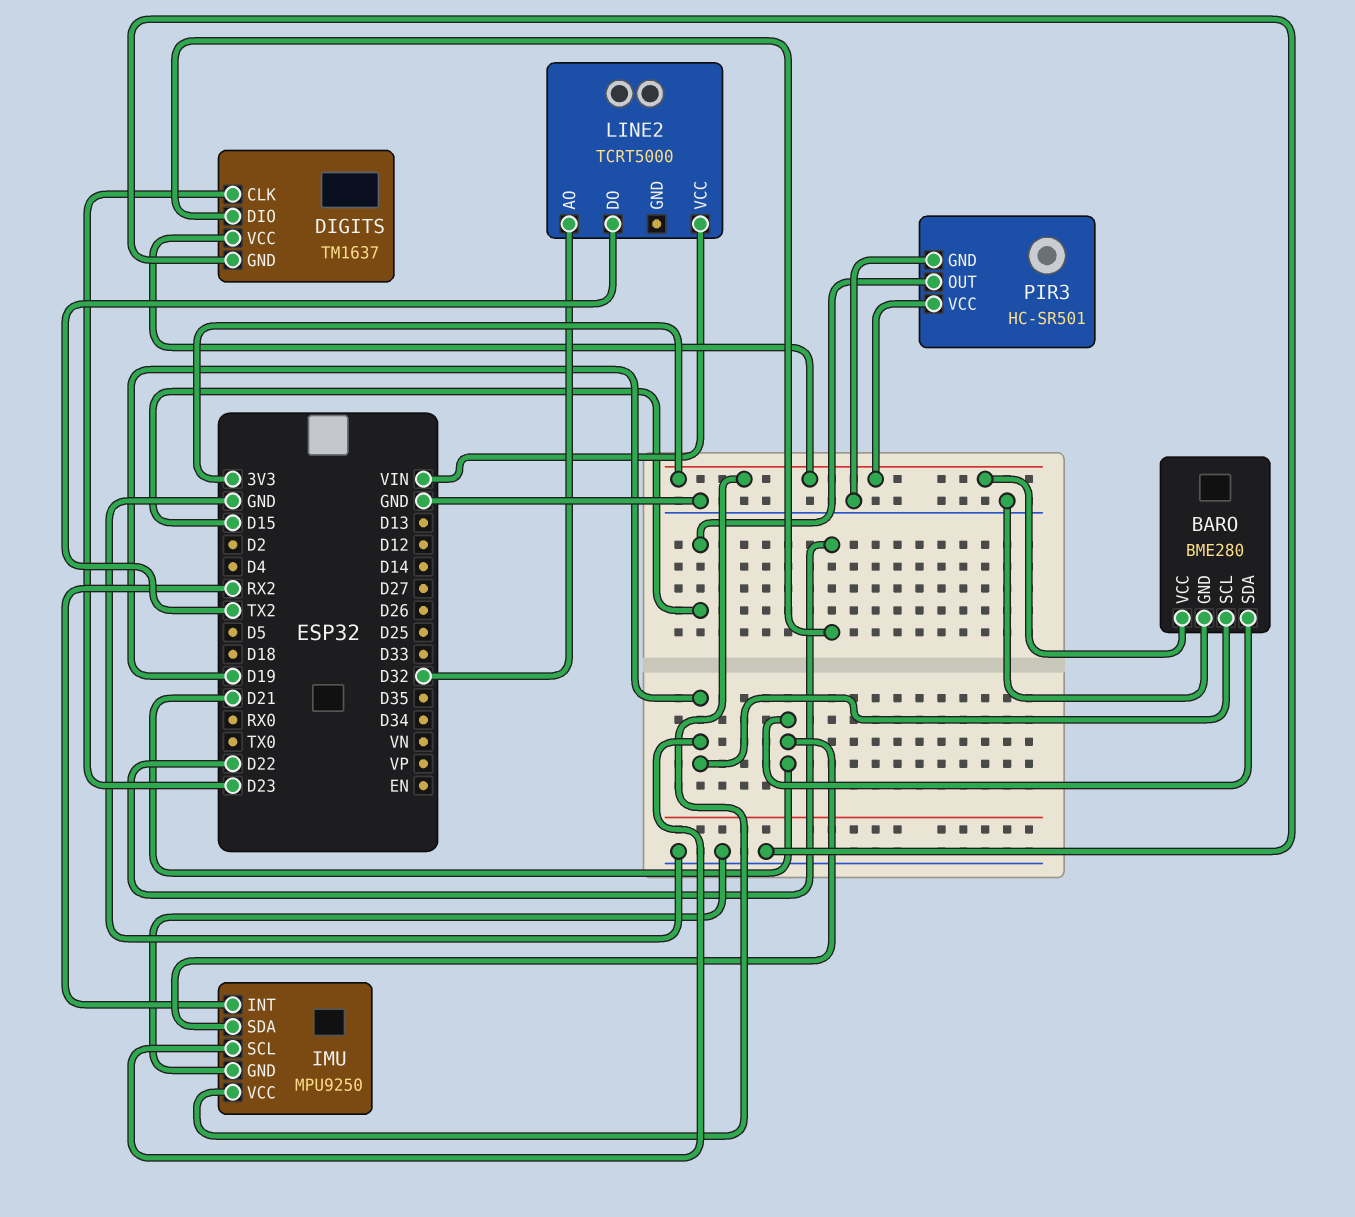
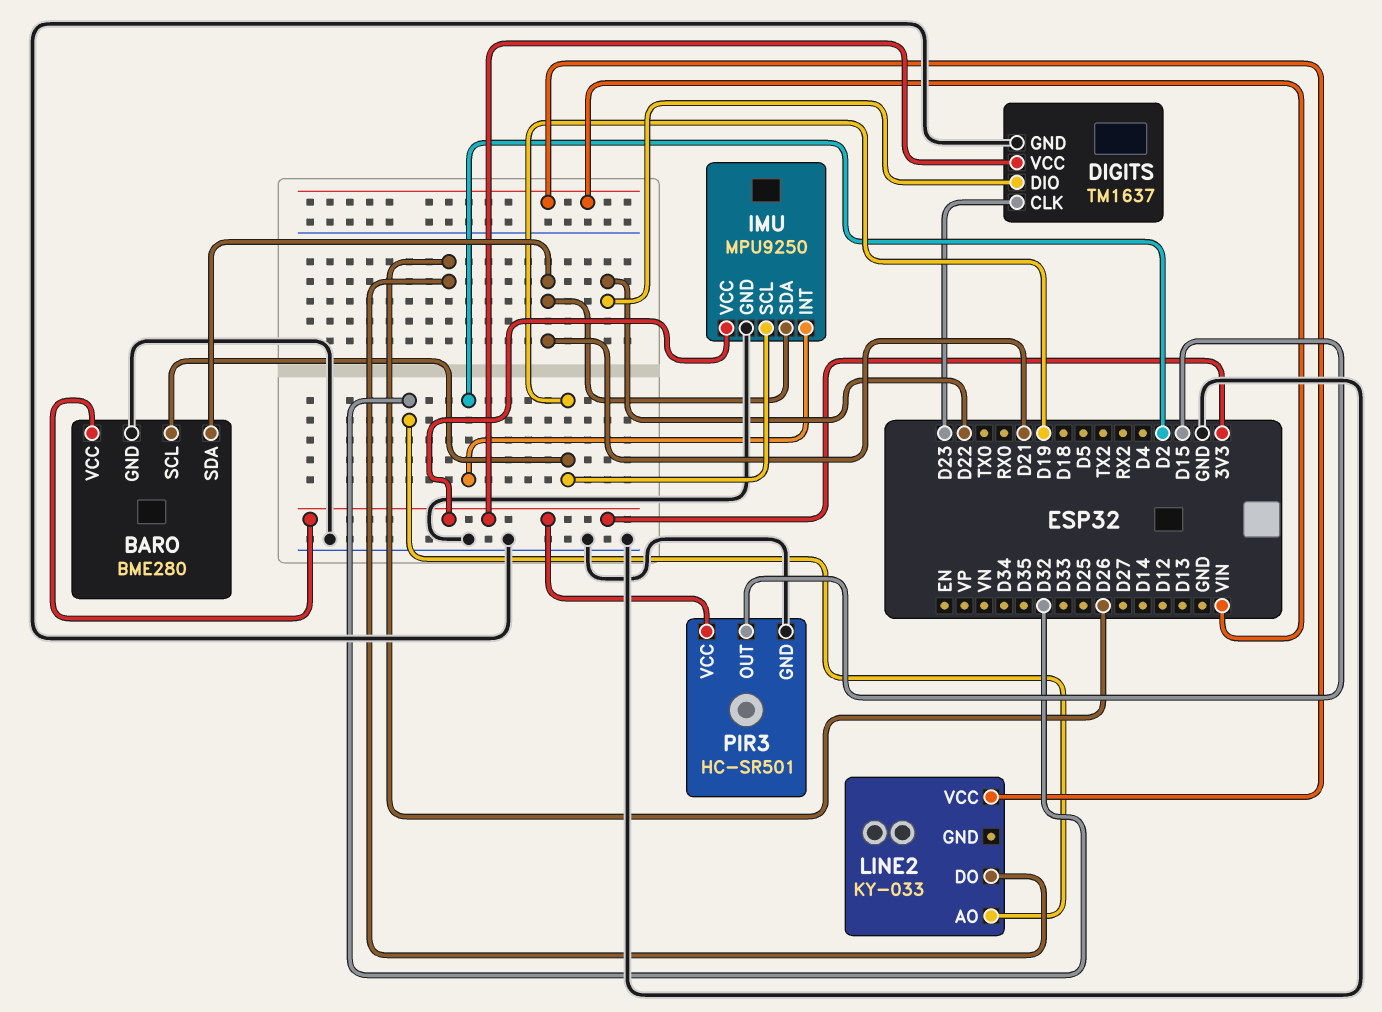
IMU pin INT: RX2 -> D2
LINE2: TCRT5000 -> KY-033
LINE2 pin DO: TX2 -> D26

